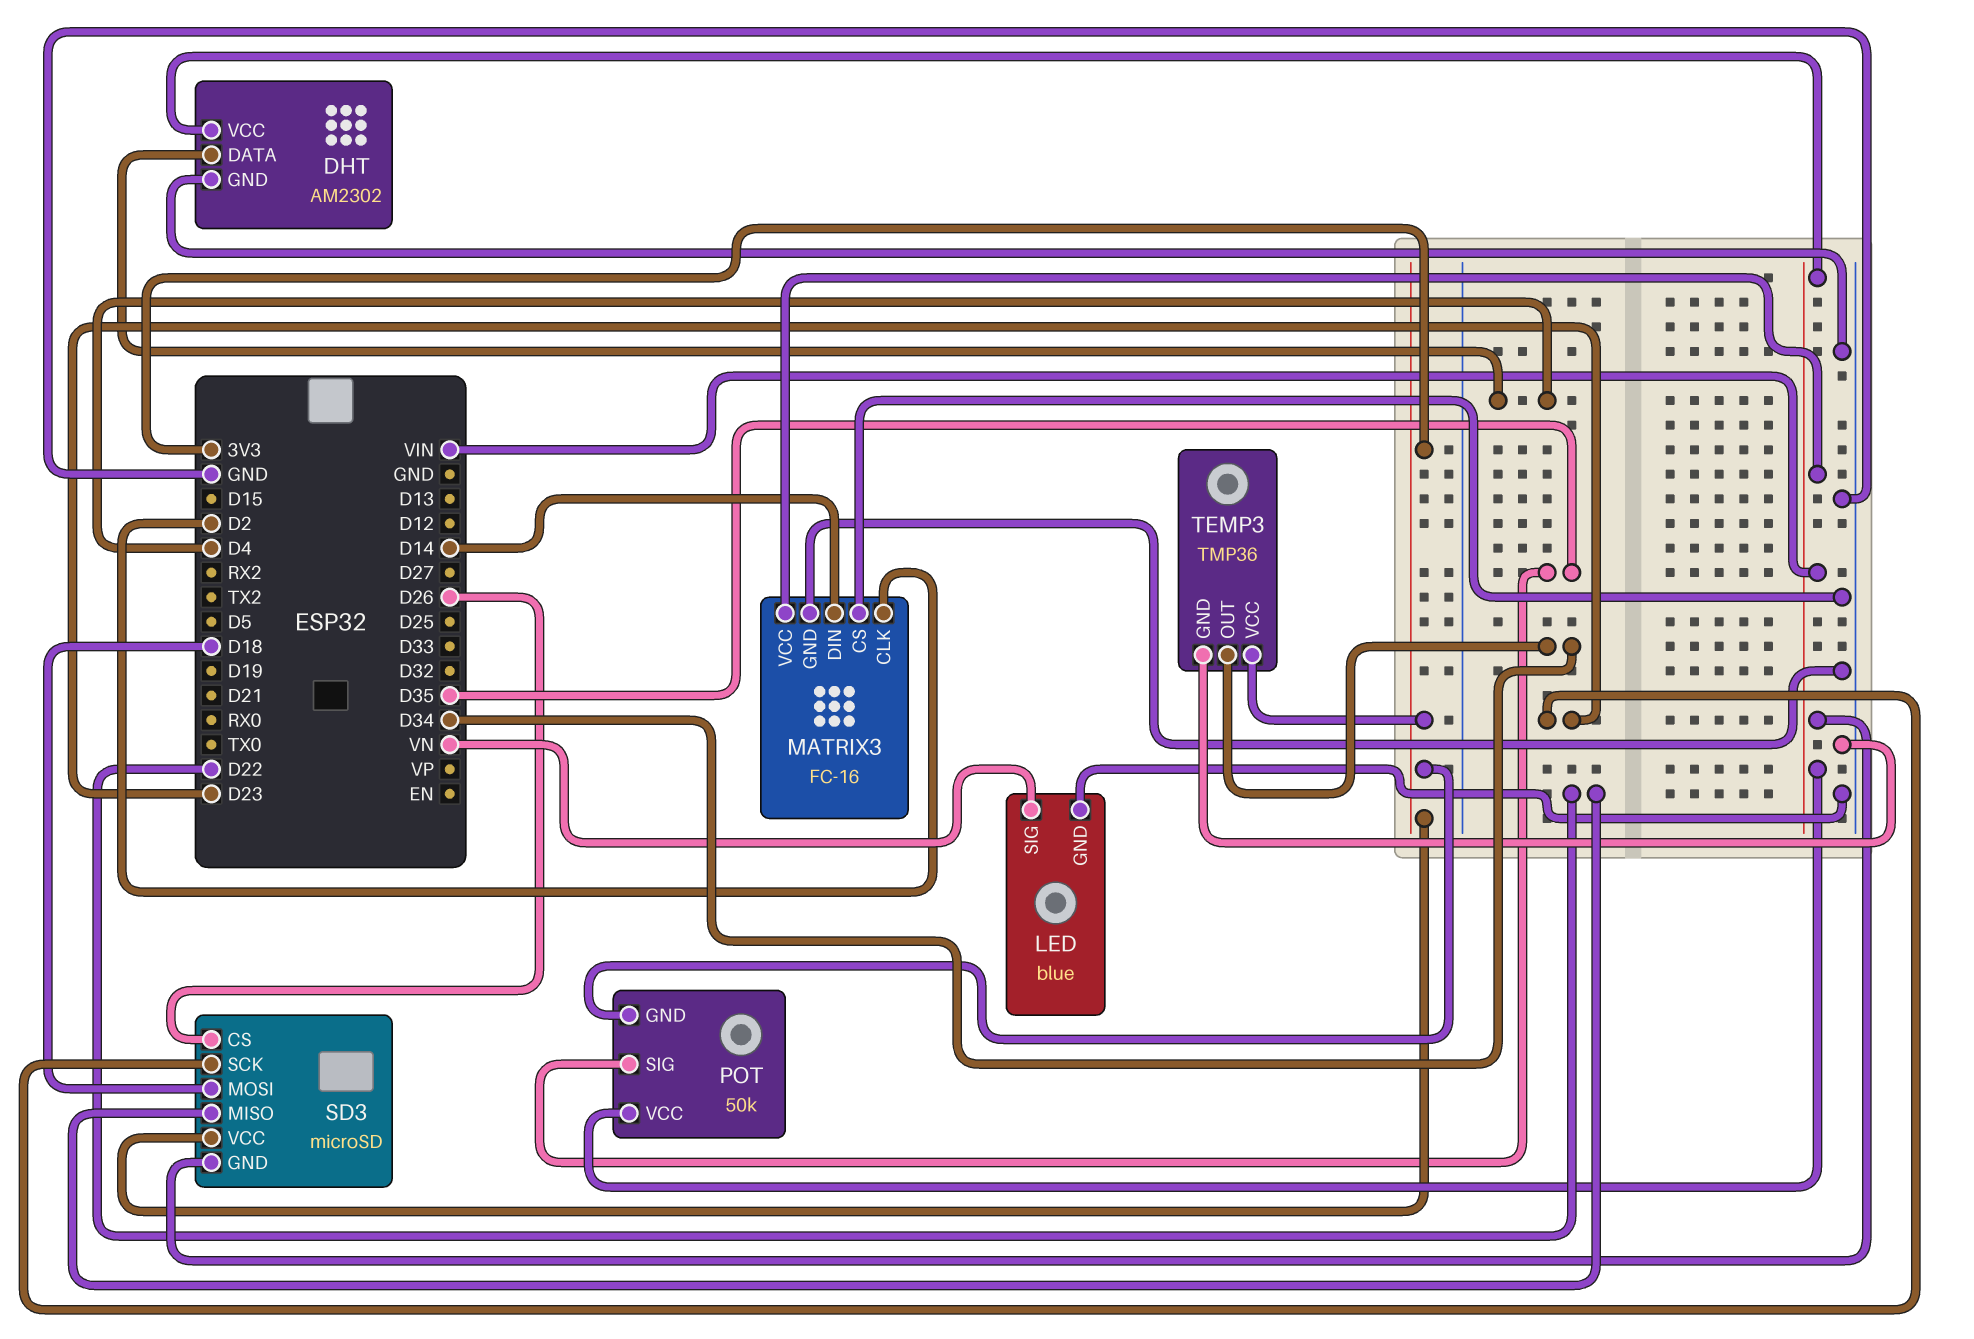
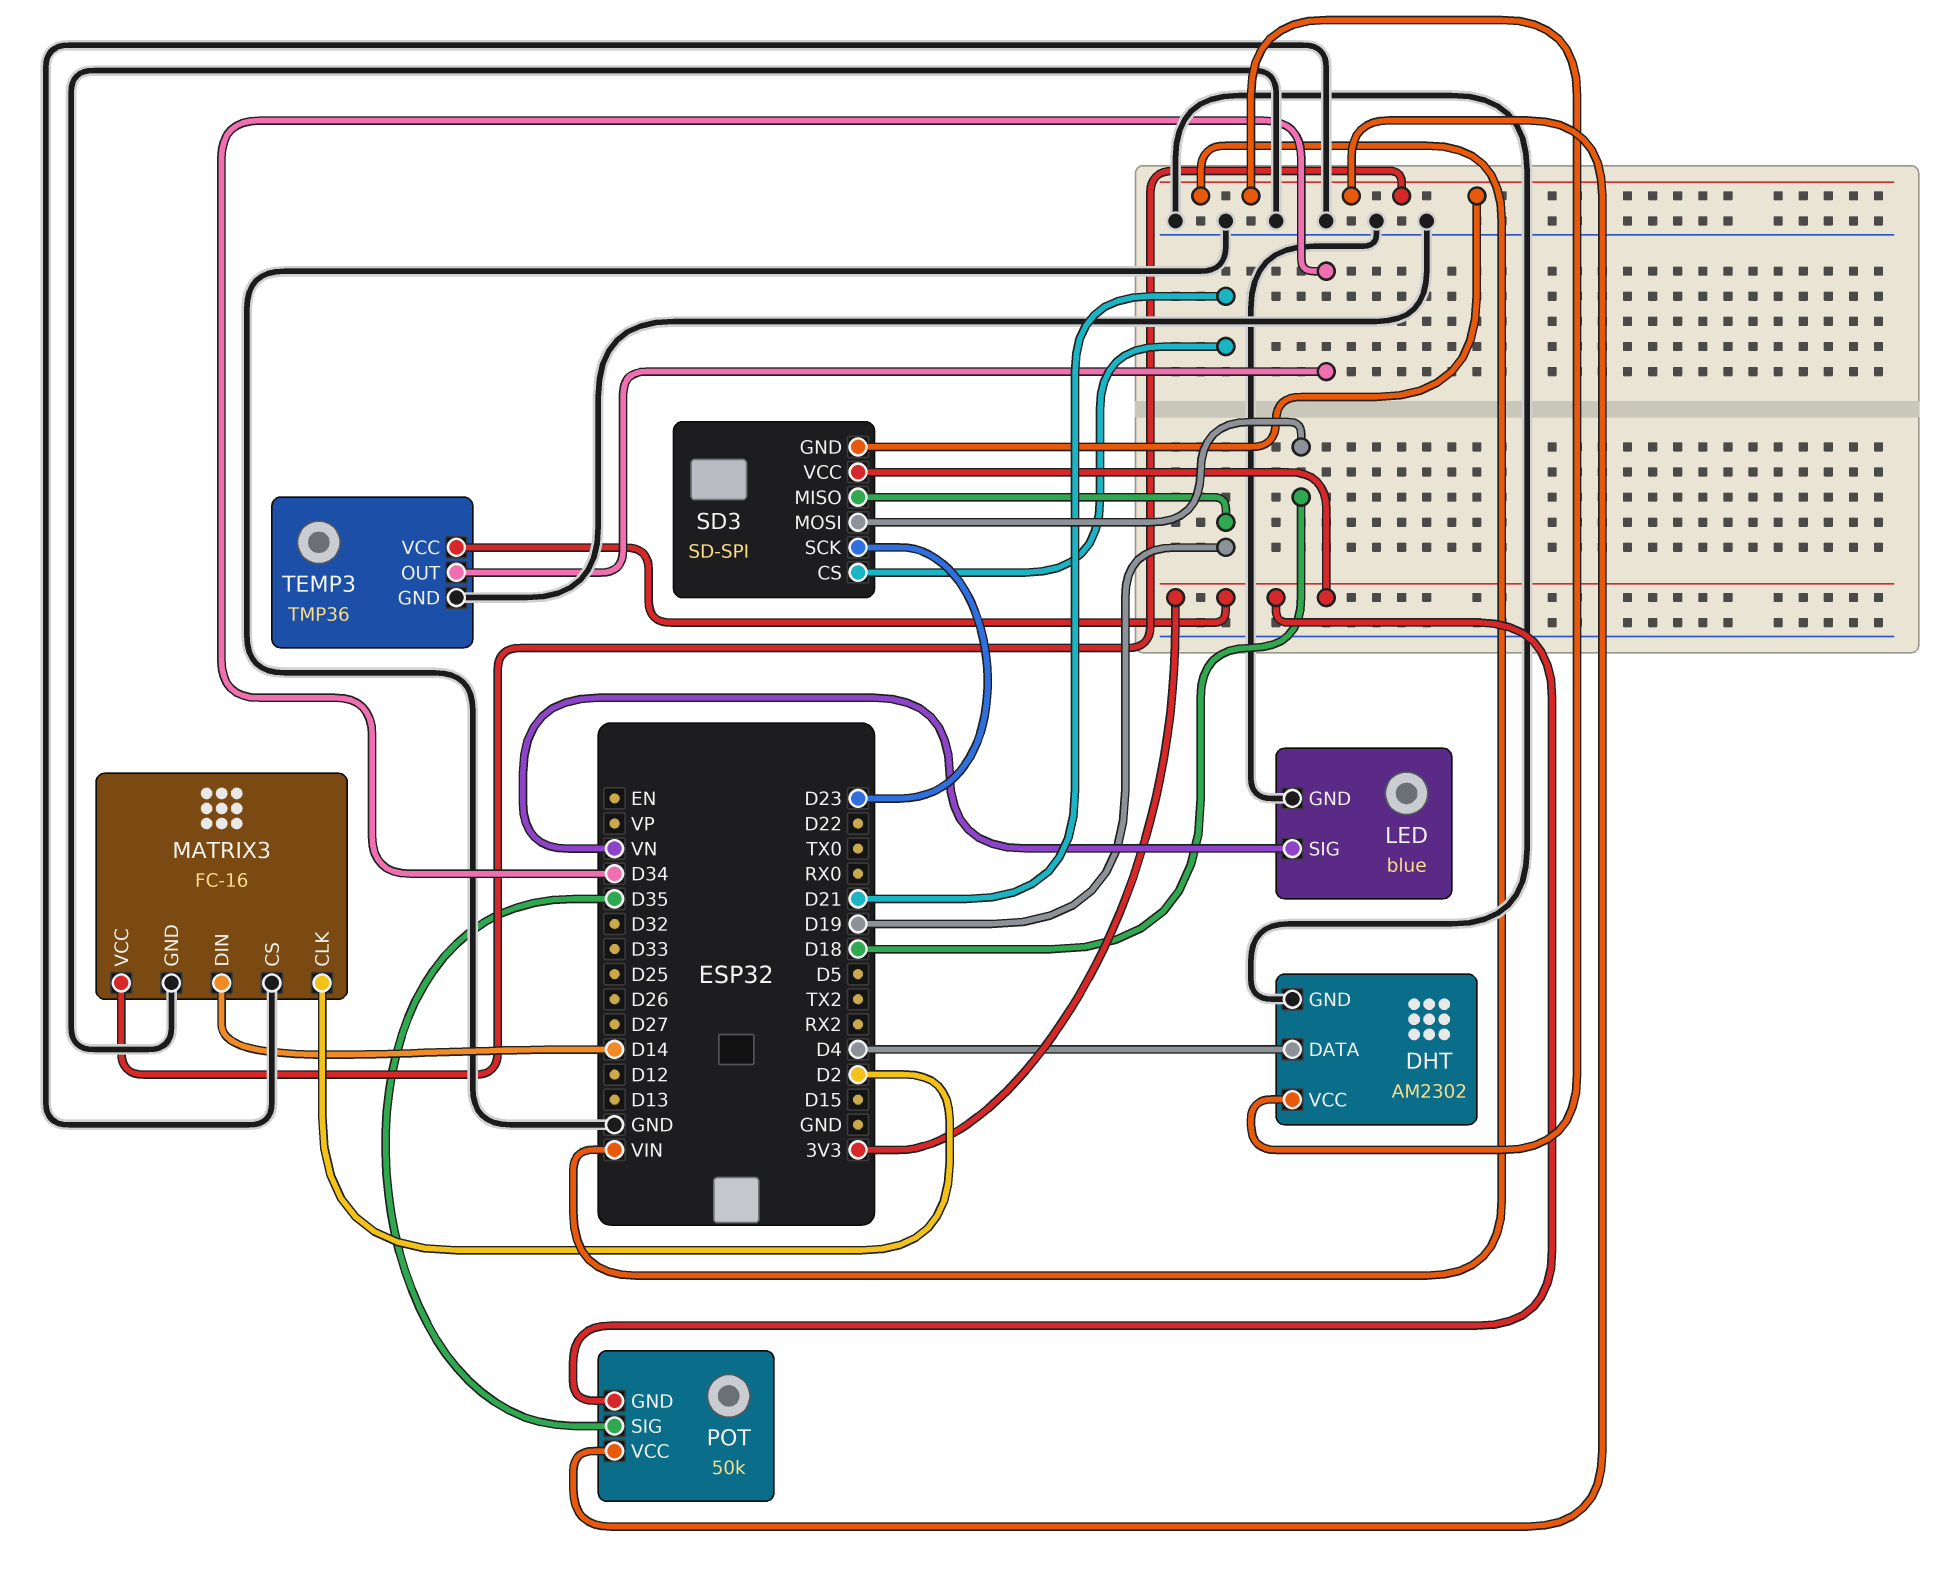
SD3: microSD -> SD-SPI
SD3 pin CS: D26 -> D21
SD3 pin MISO: D22 -> D19

